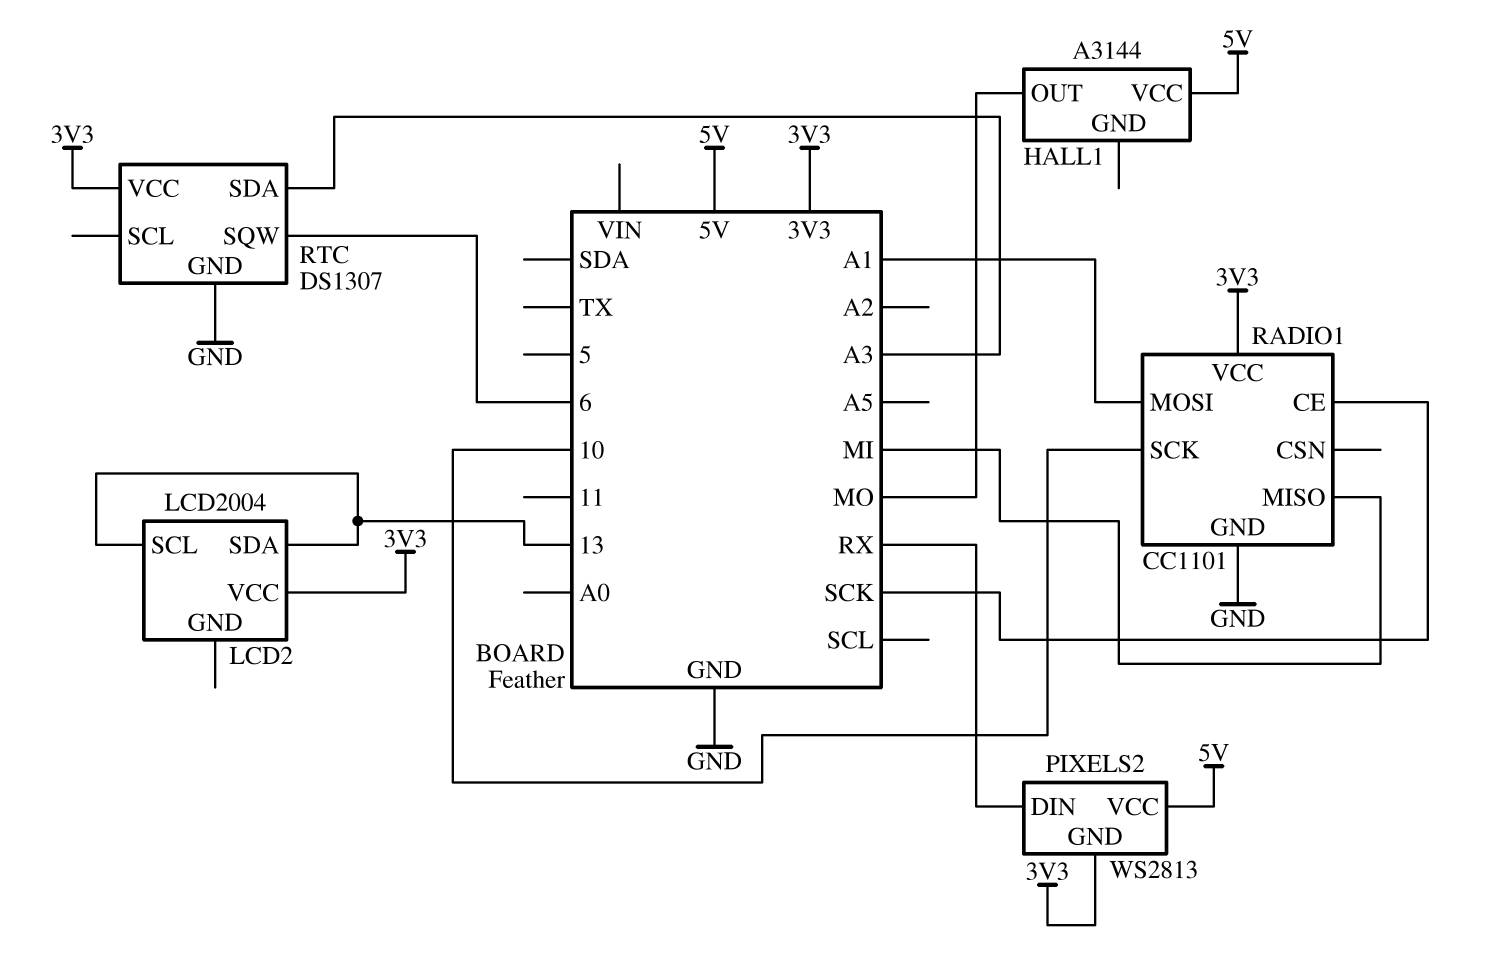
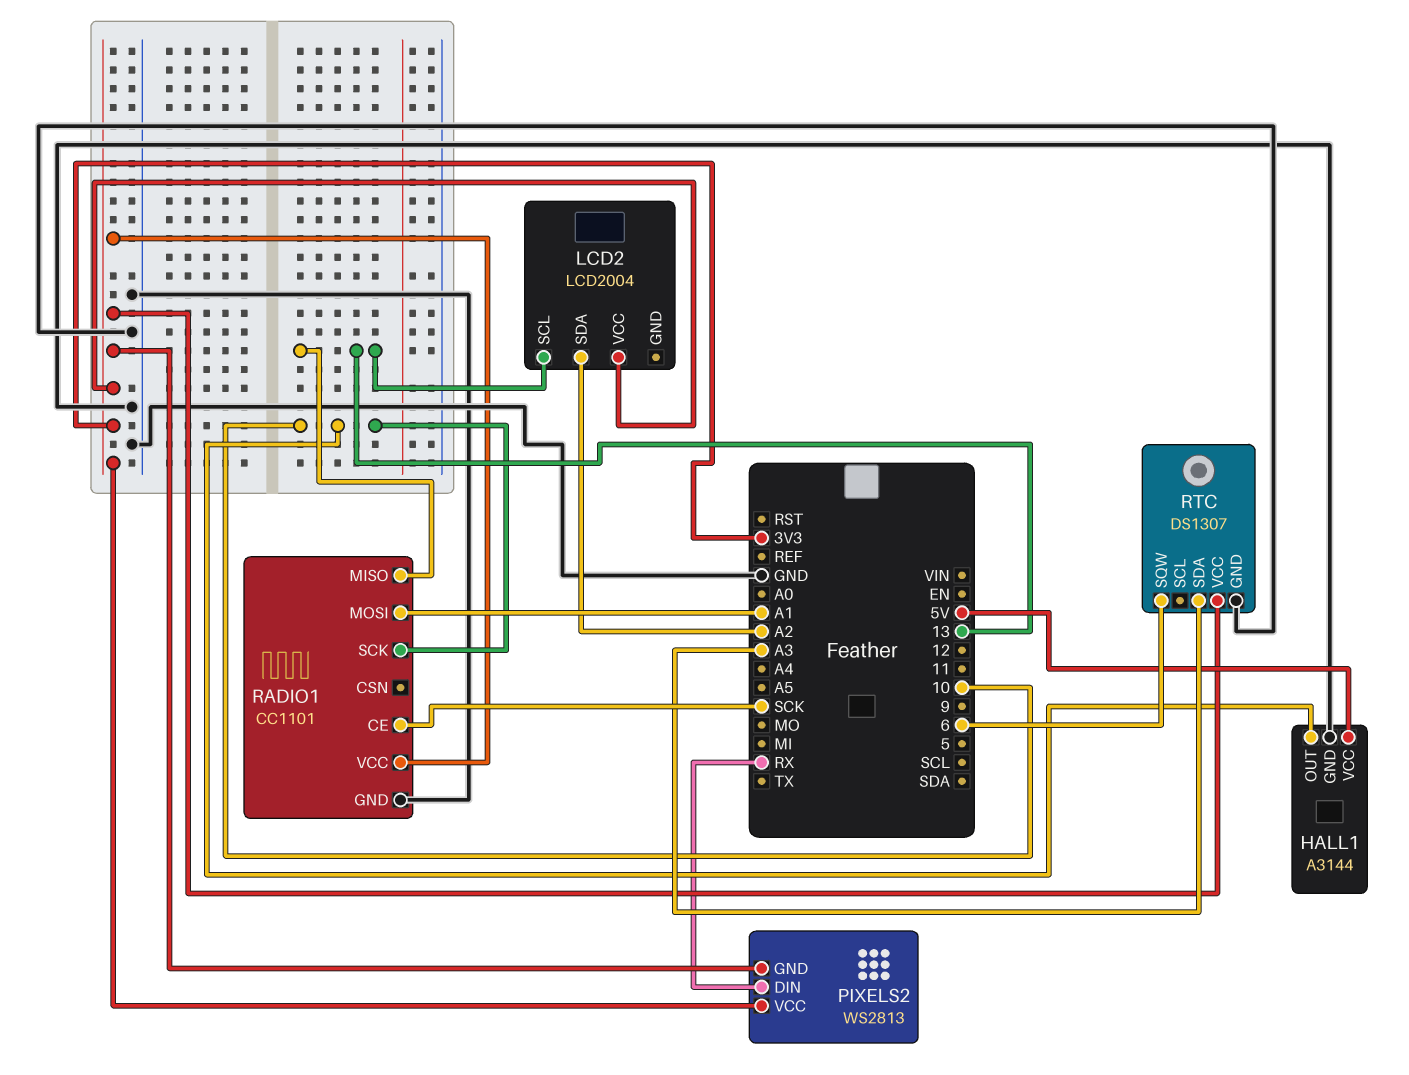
HALL1 pin GND: none -> GND
HALL1 pin OUT: MO -> 10
LCD2 pin SDA: 13 -> A2
PIXELS2 pin VCC: 5V -> 3V3
RADIO1 pin MISO: MI -> 13

